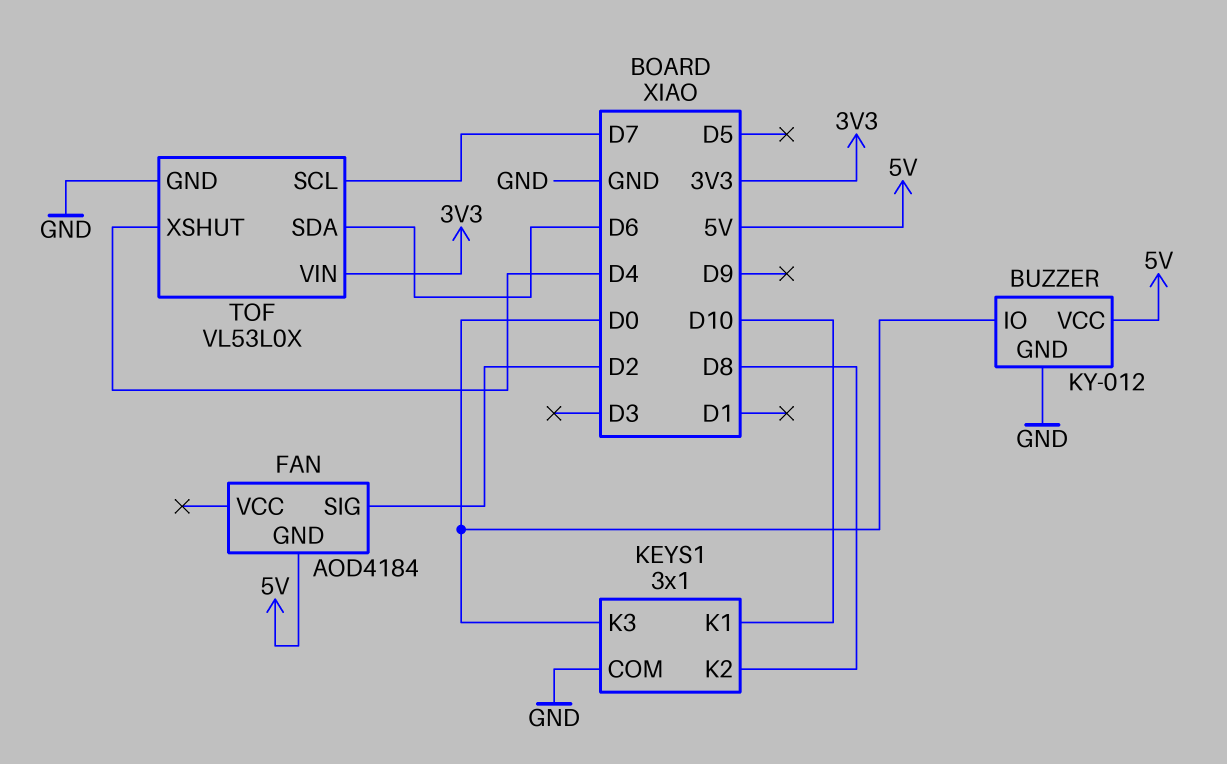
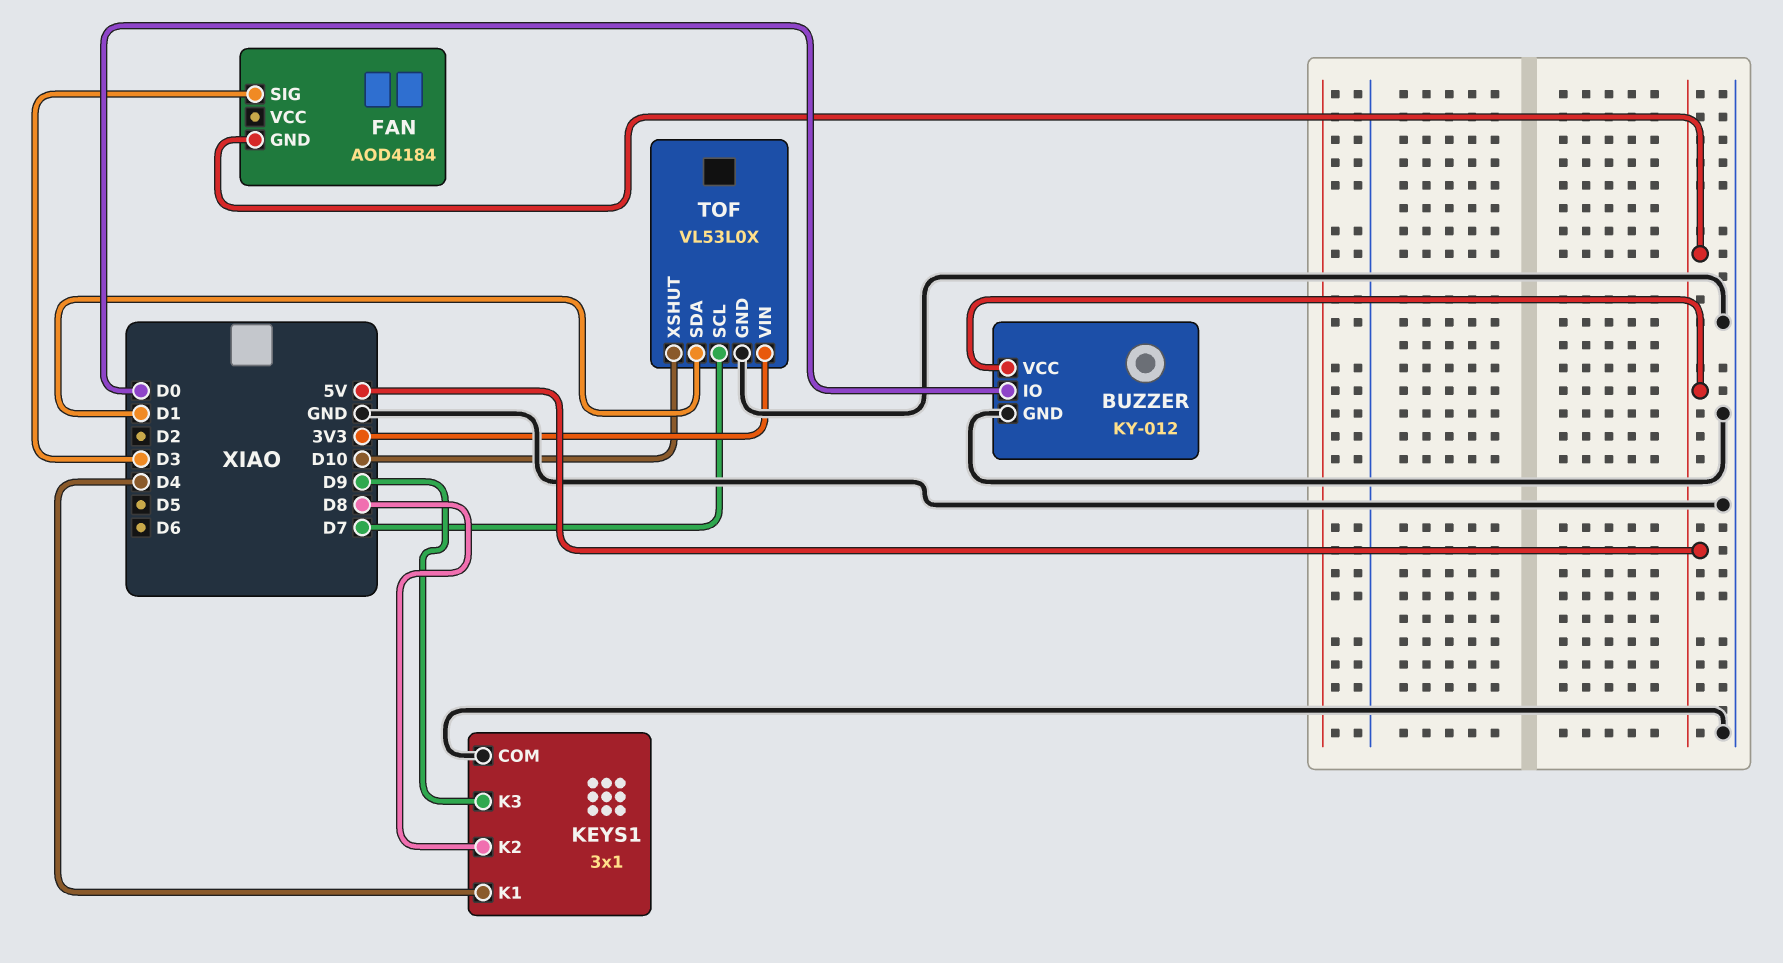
FAN pin SIG: D2 -> D3
KEYS1 pin K1: D10 -> D4
KEYS1 pin K3: D0 -> D9
TOF pin SDA: D6 -> D1
TOF pin XSHUT: D4 -> D10

